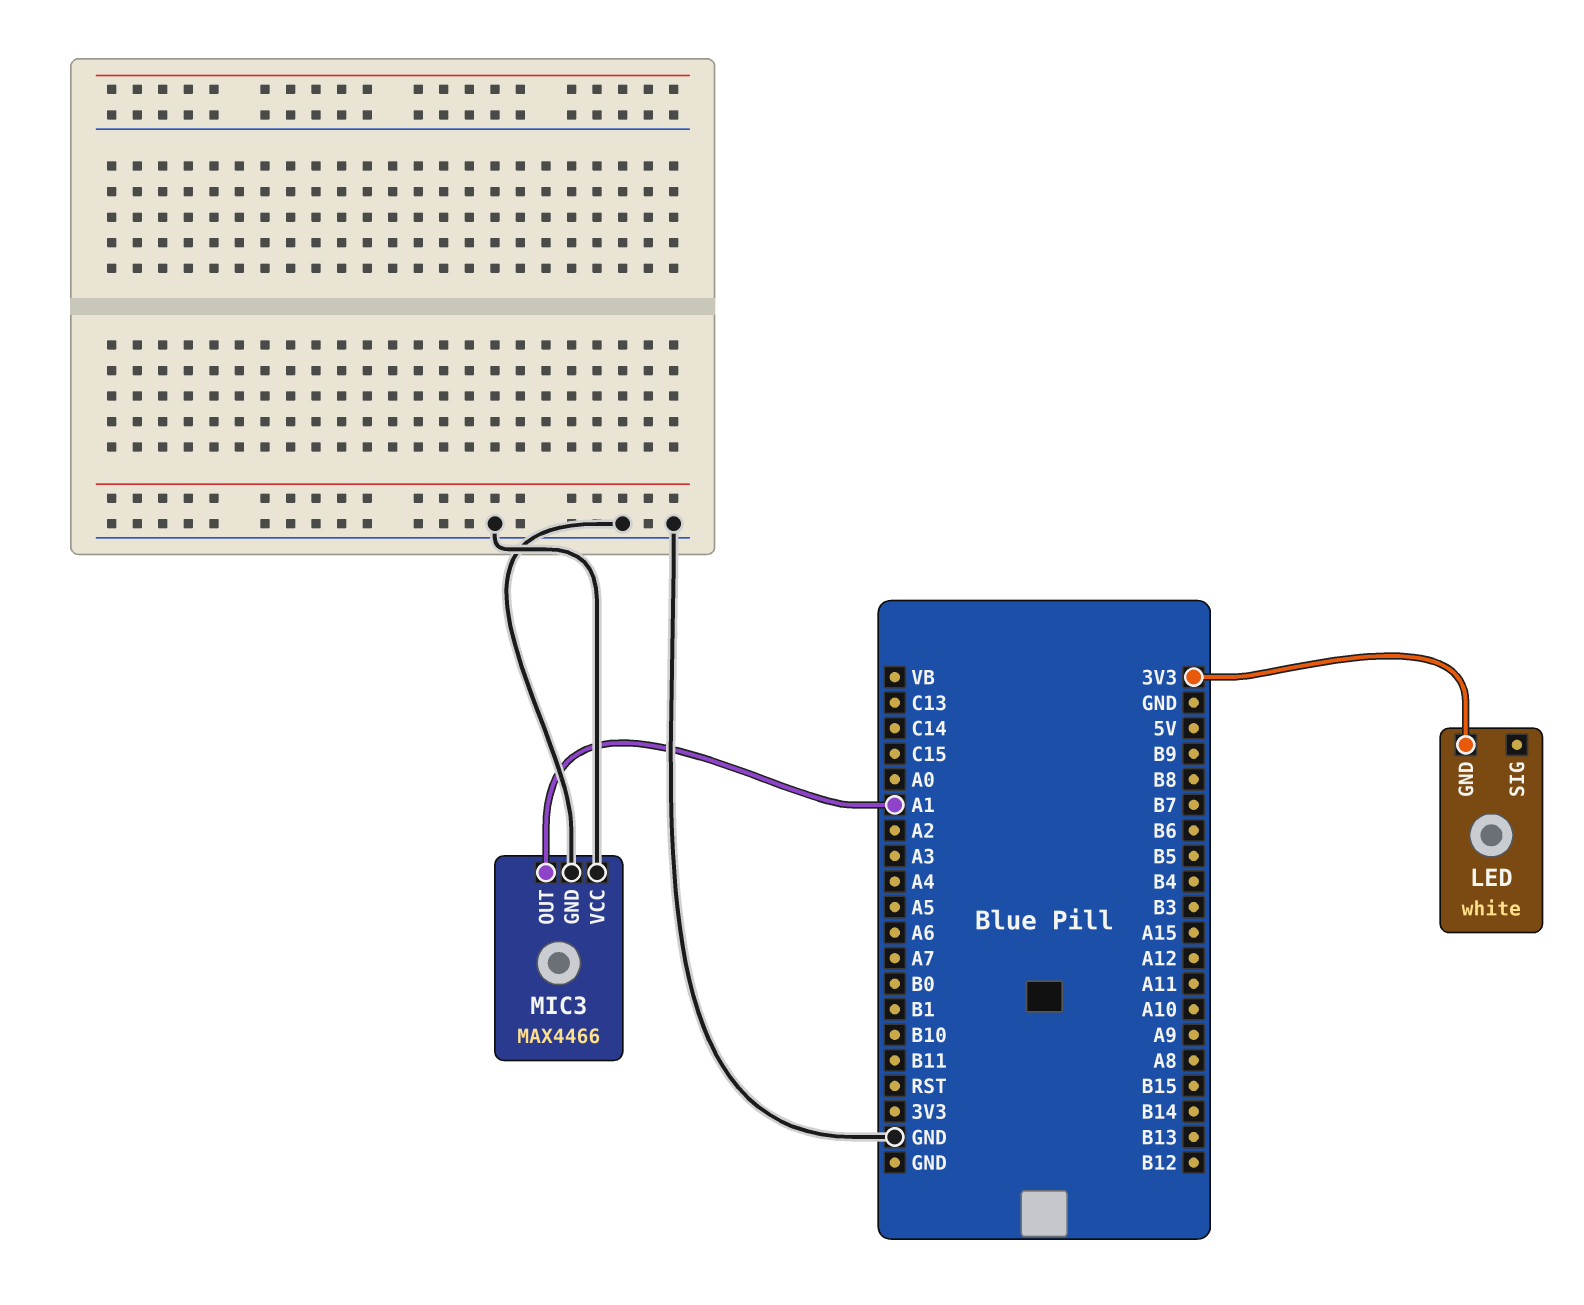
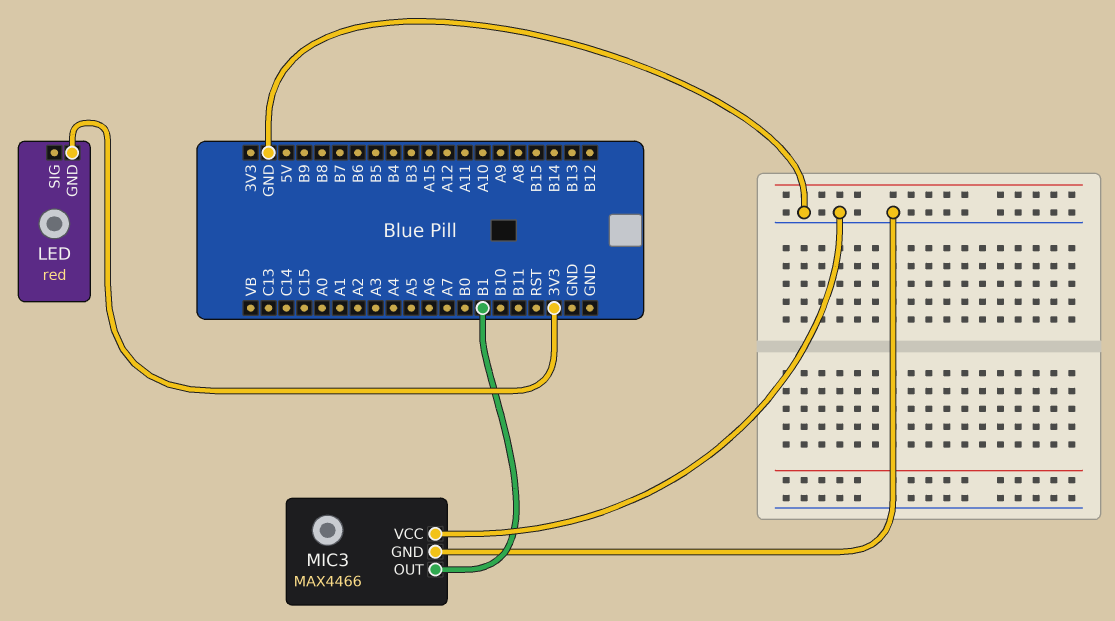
LED: white -> red
MIC3 pin OUT: A1 -> B1

